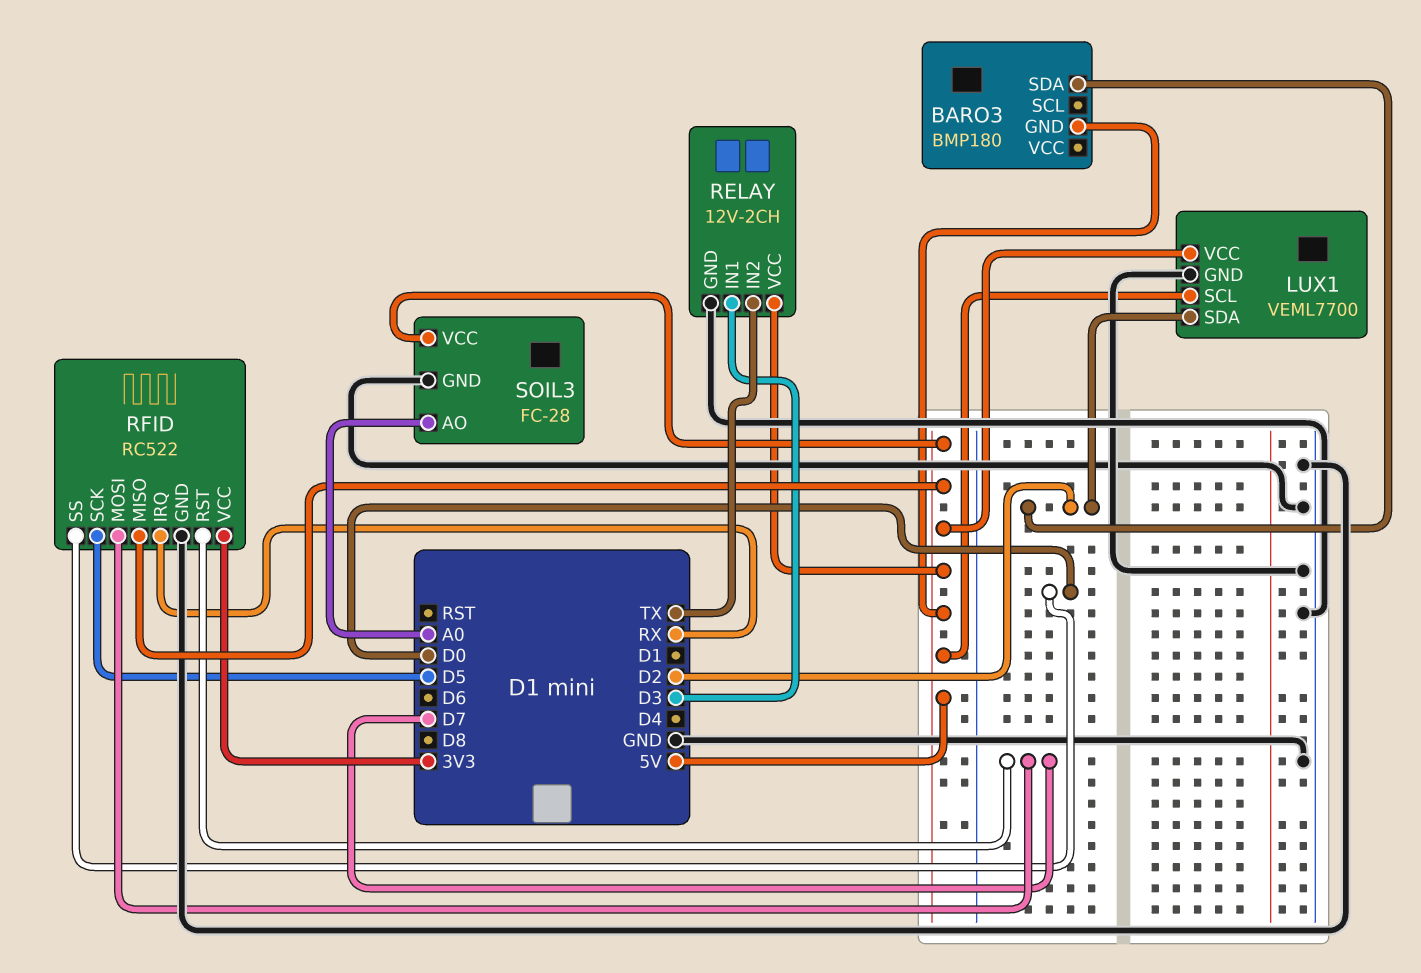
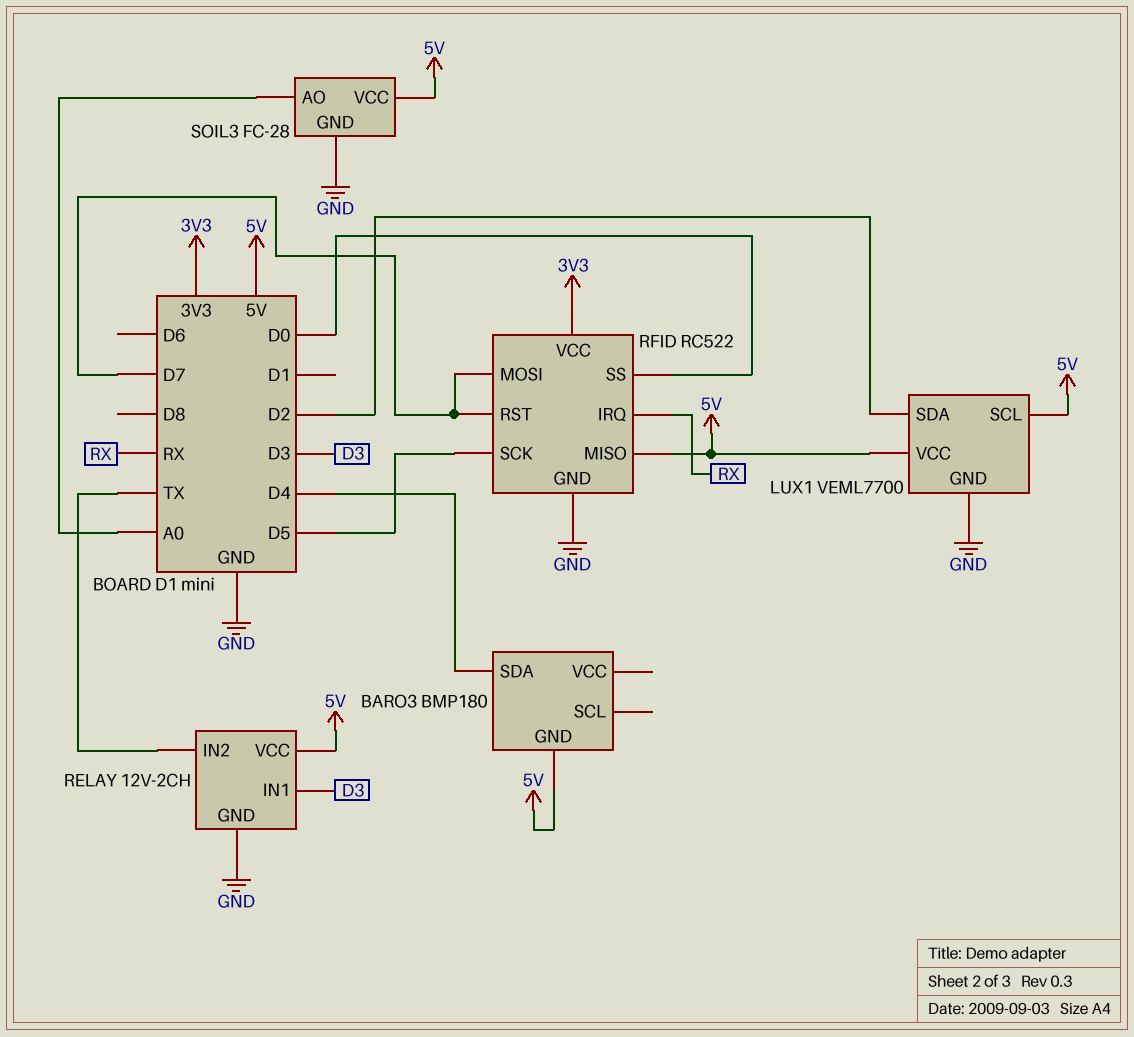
BARO3 pin SDA: D2 -> D4

